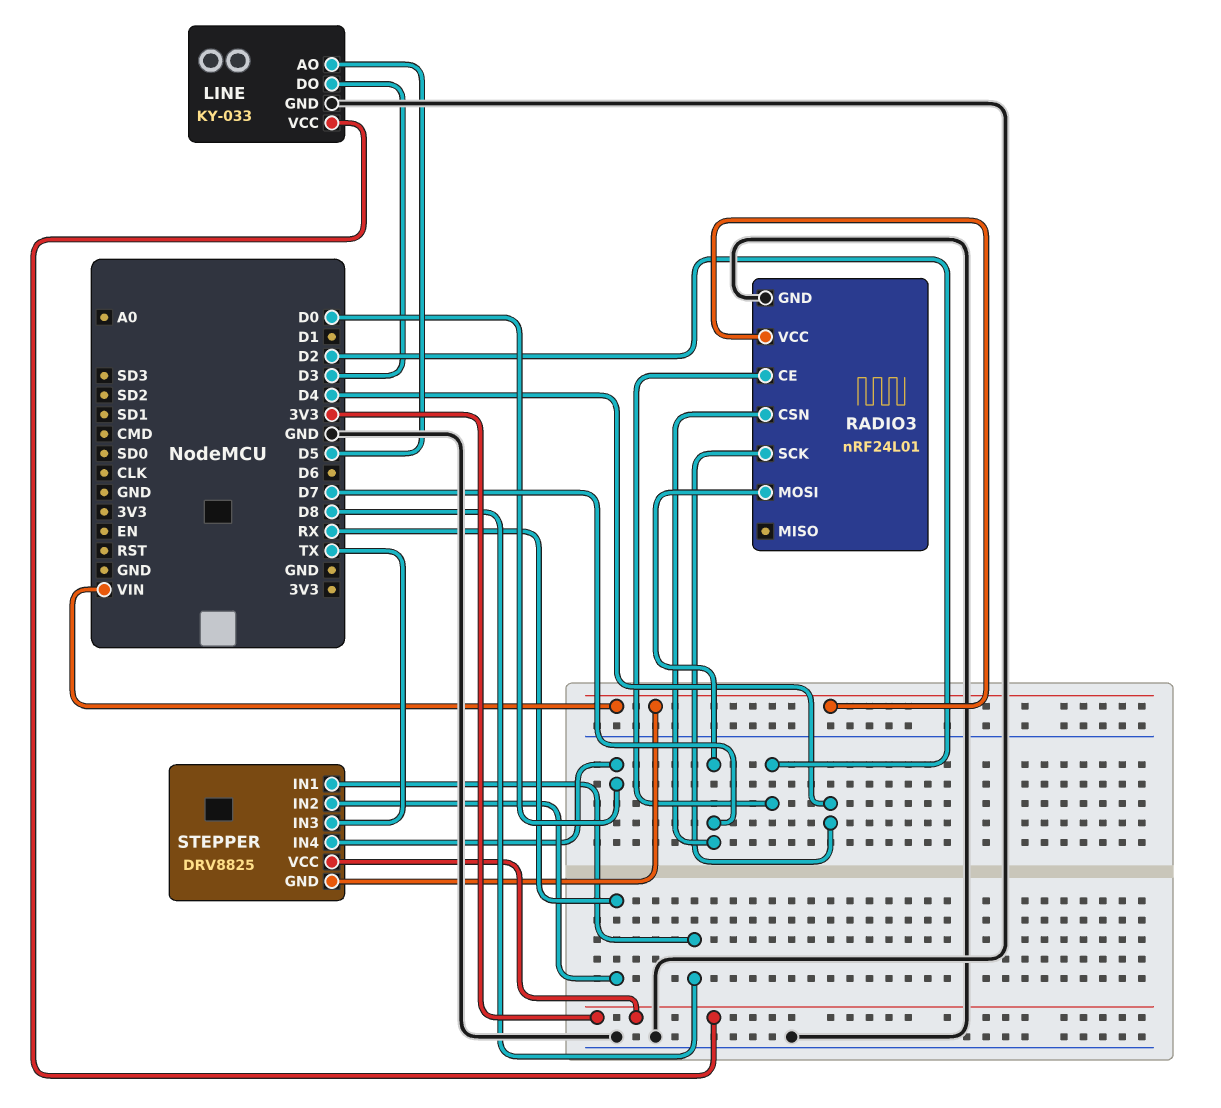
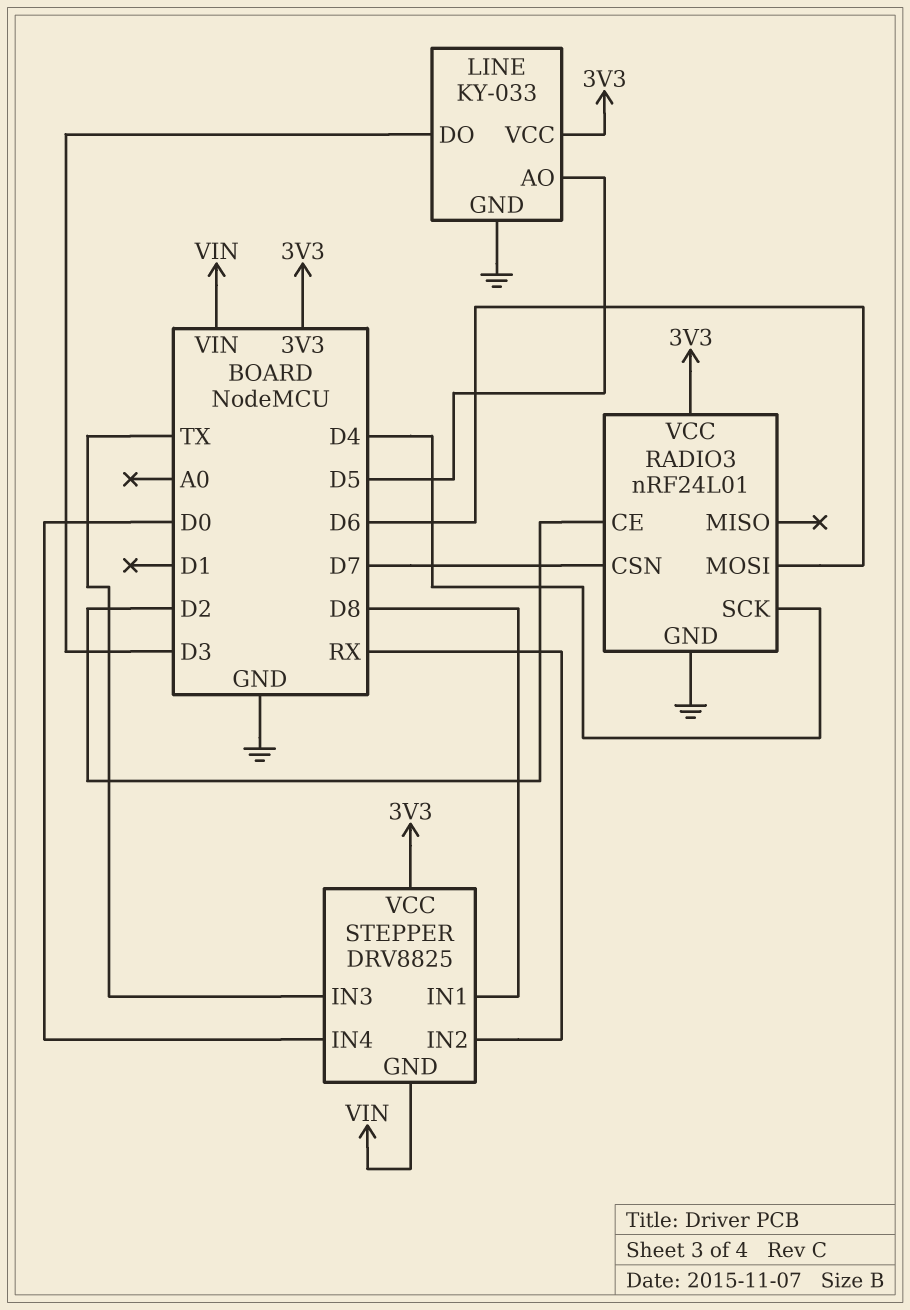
RADIO3 pin MOSI: D7 -> D6
RADIO3 pin VCC: VIN -> 3V3

